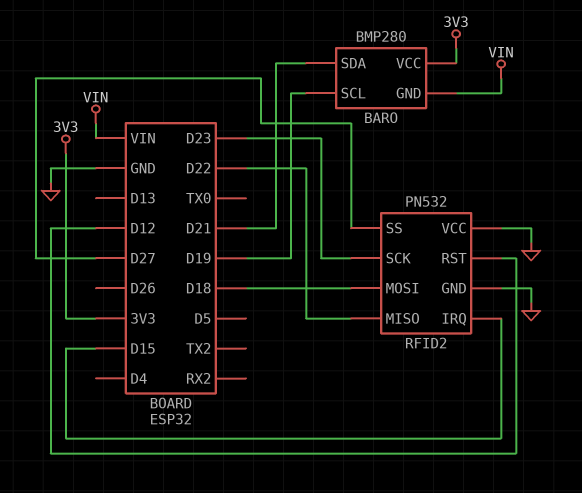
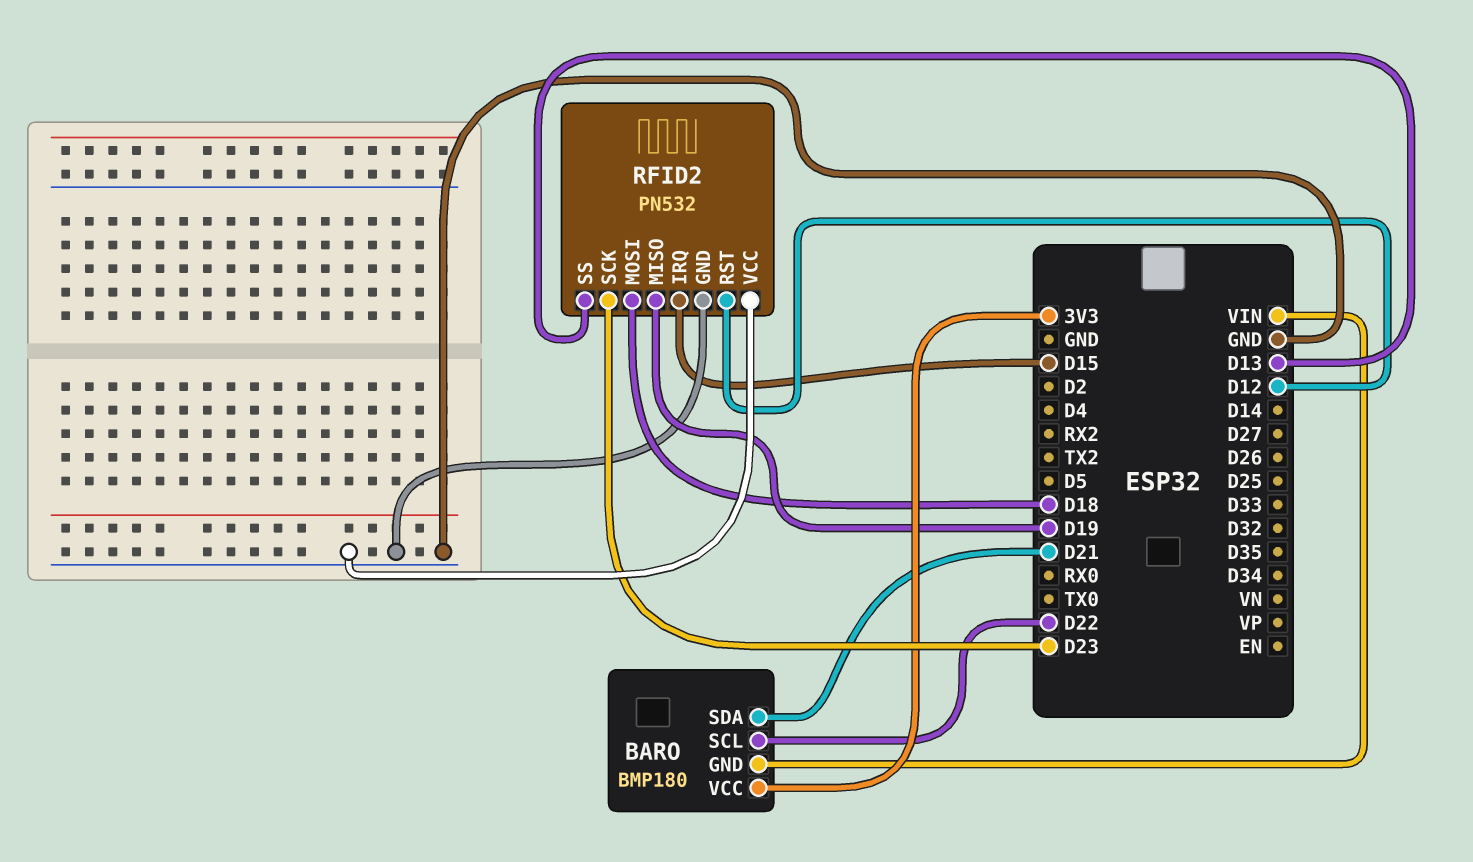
BARO: BMP280 -> BMP180
BARO pin SCL: D19 -> D22
RFID2 pin MISO: D22 -> D19
RFID2 pin SS: D27 -> D13

